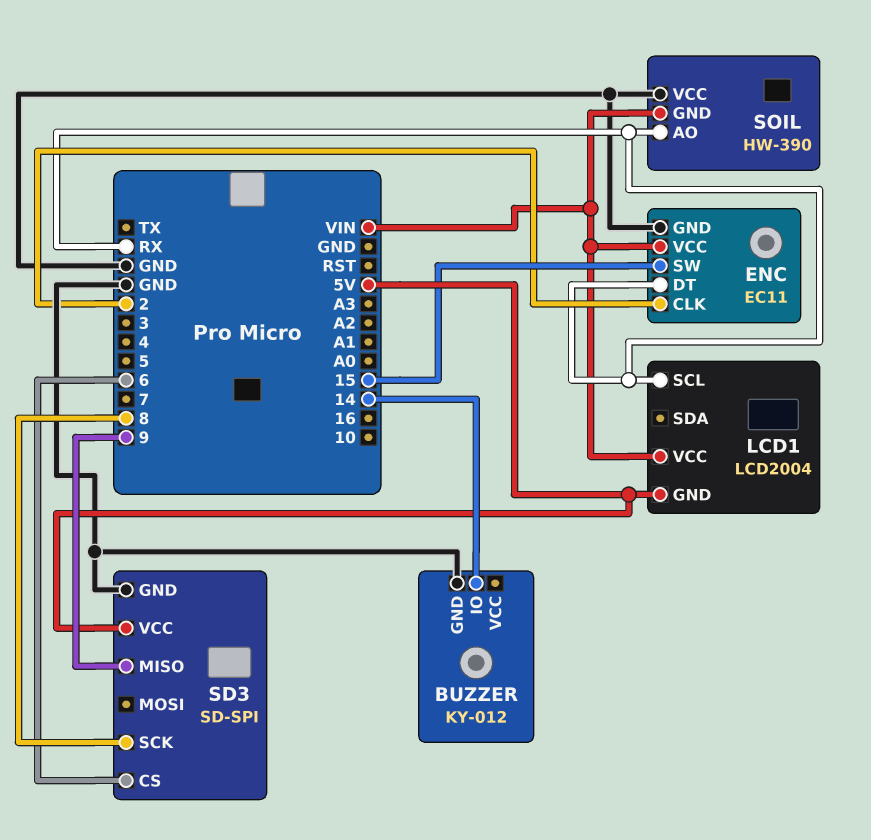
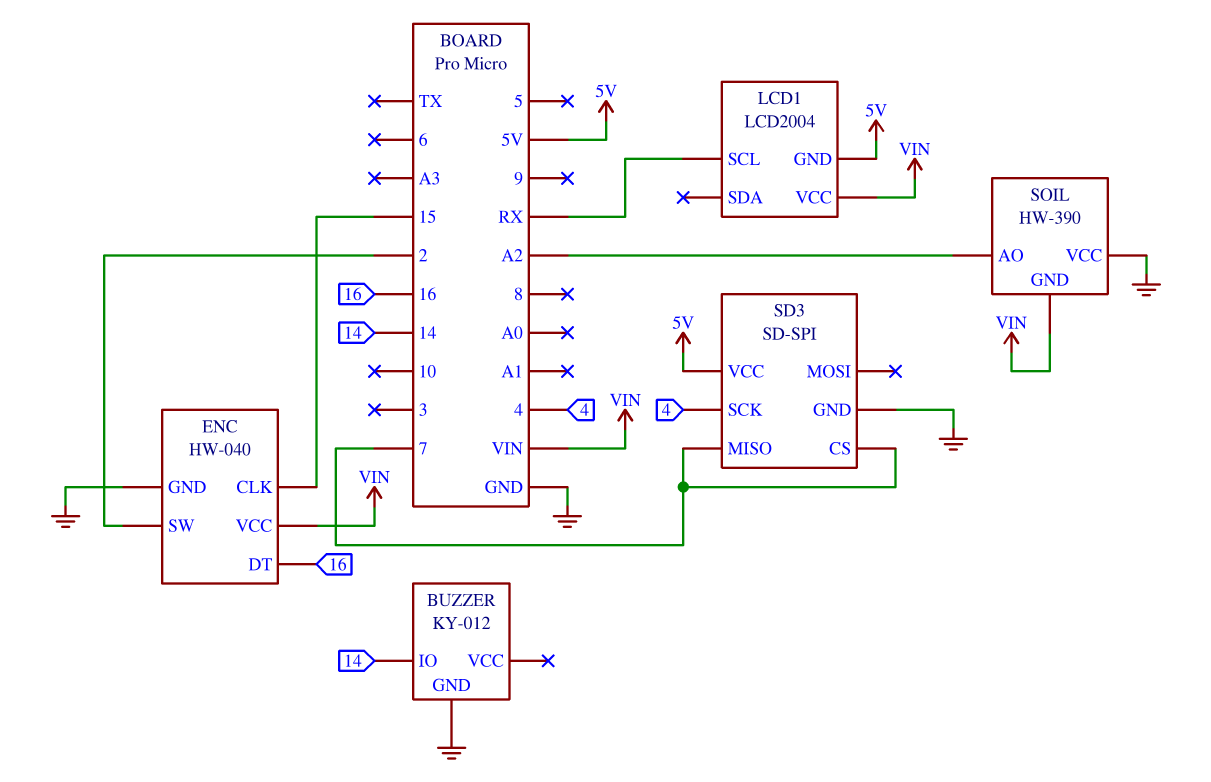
ENC: EC11 -> HW-040
ENC pin CLK: 2 -> 15
ENC pin DT: RX -> 16
ENC pin SW: 15 -> 2
SD3 pin CS: 6 -> 7
SD3 pin MISO: 9 -> 7
SD3 pin SCK: 8 -> 4
SOIL pin AO: RX -> A2

